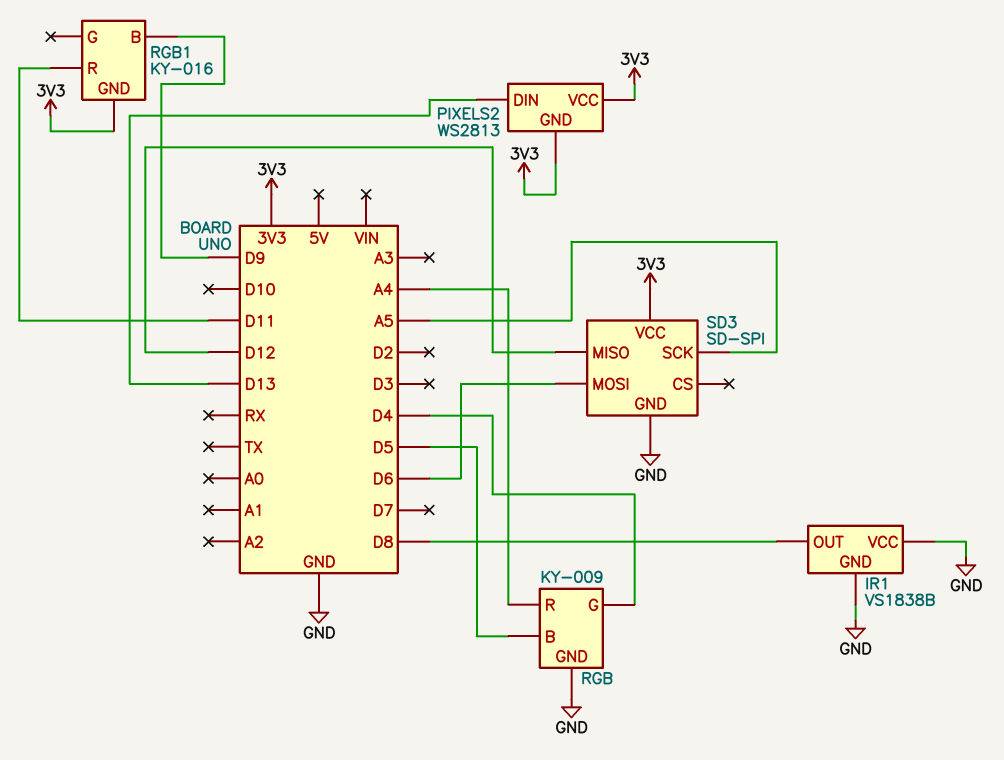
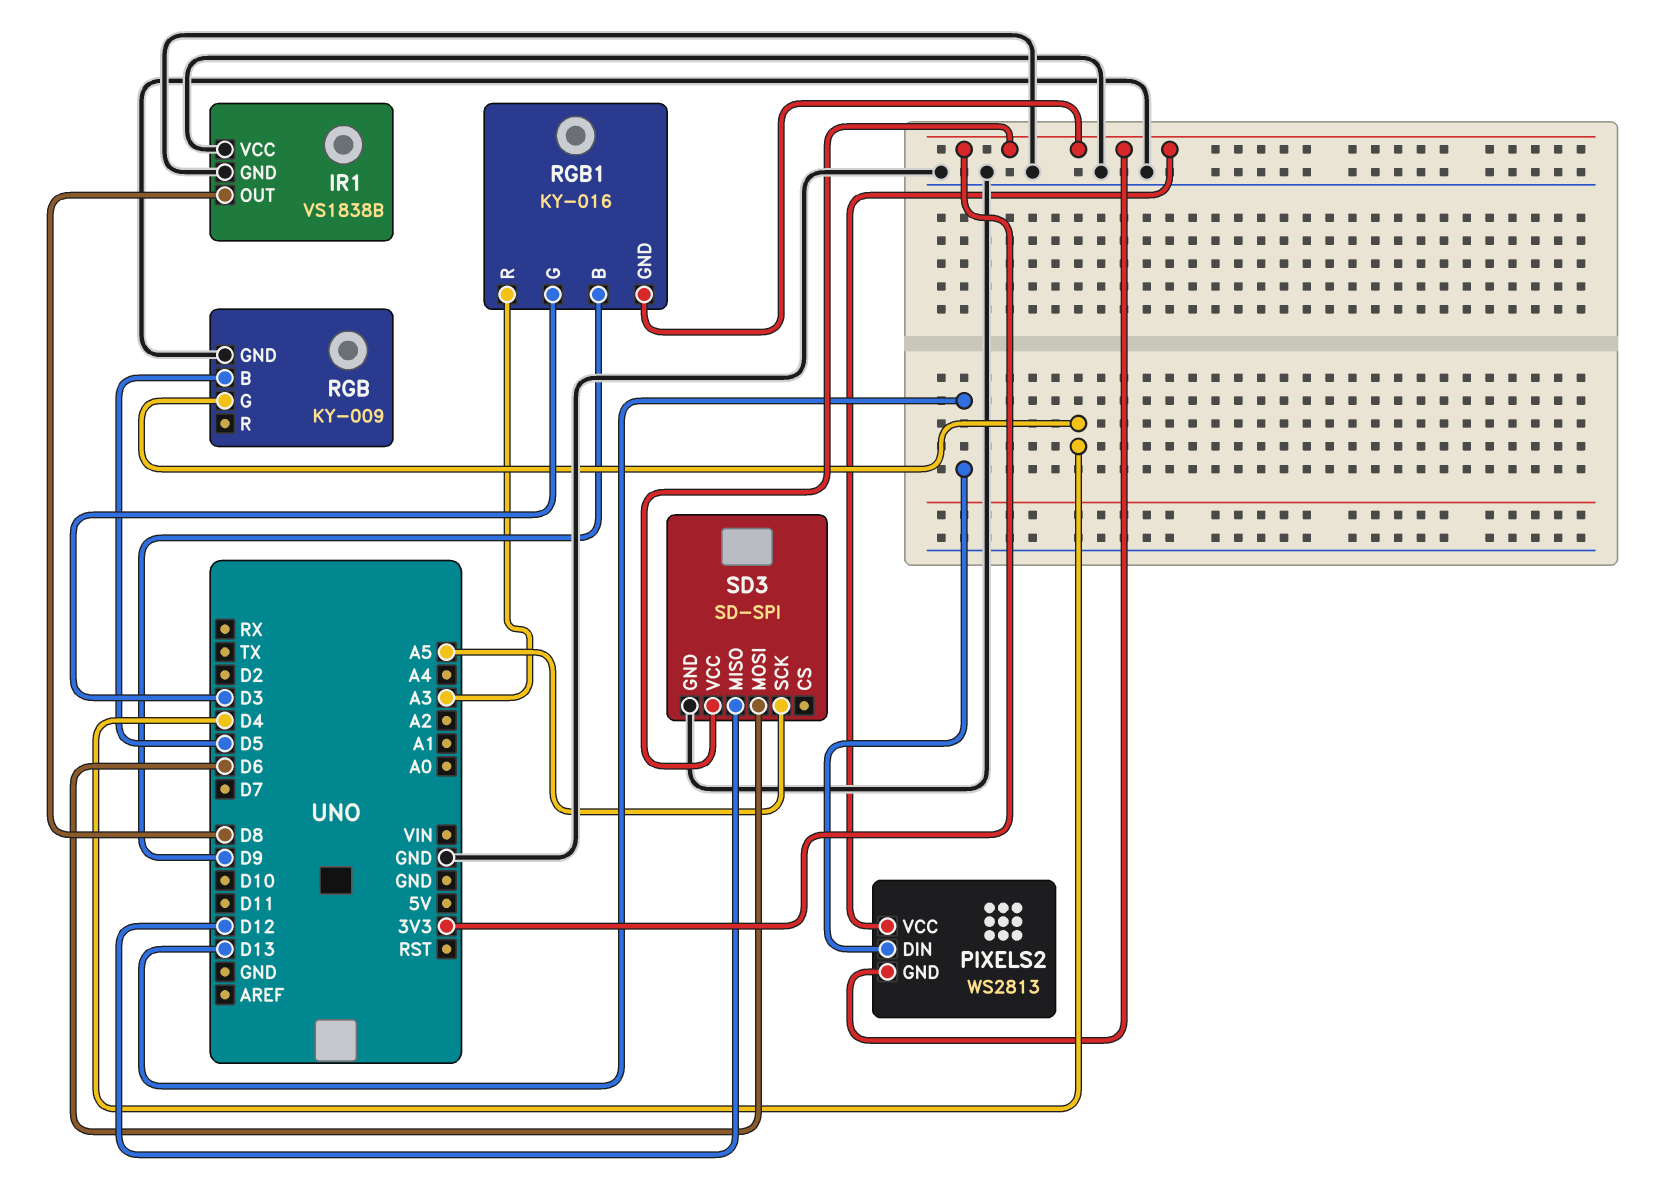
RGB pin R: A4 -> none
RGB1 pin G: none -> D3
RGB1 pin R: D11 -> A3

